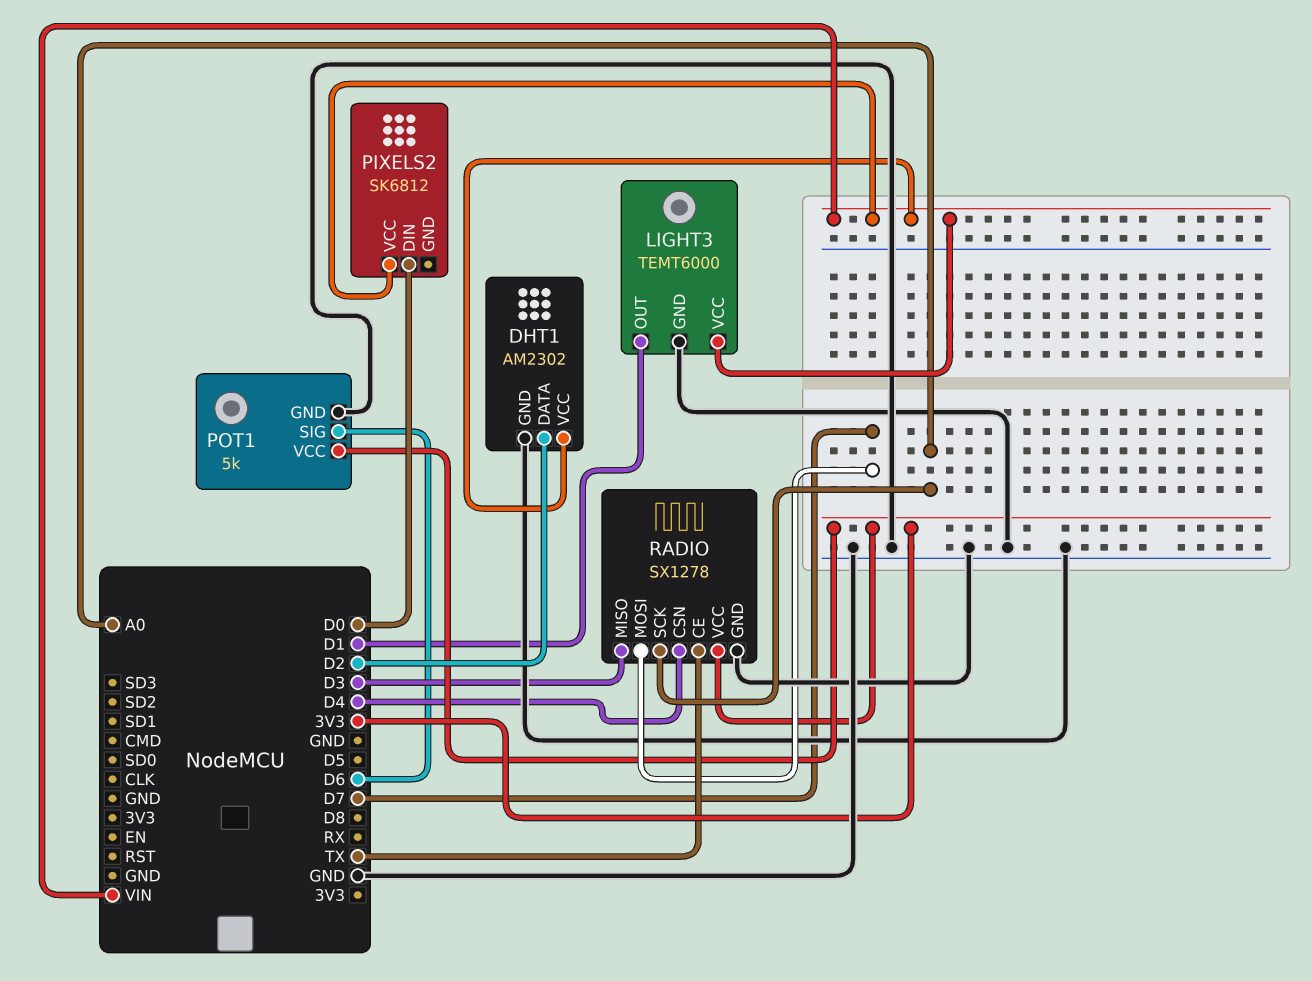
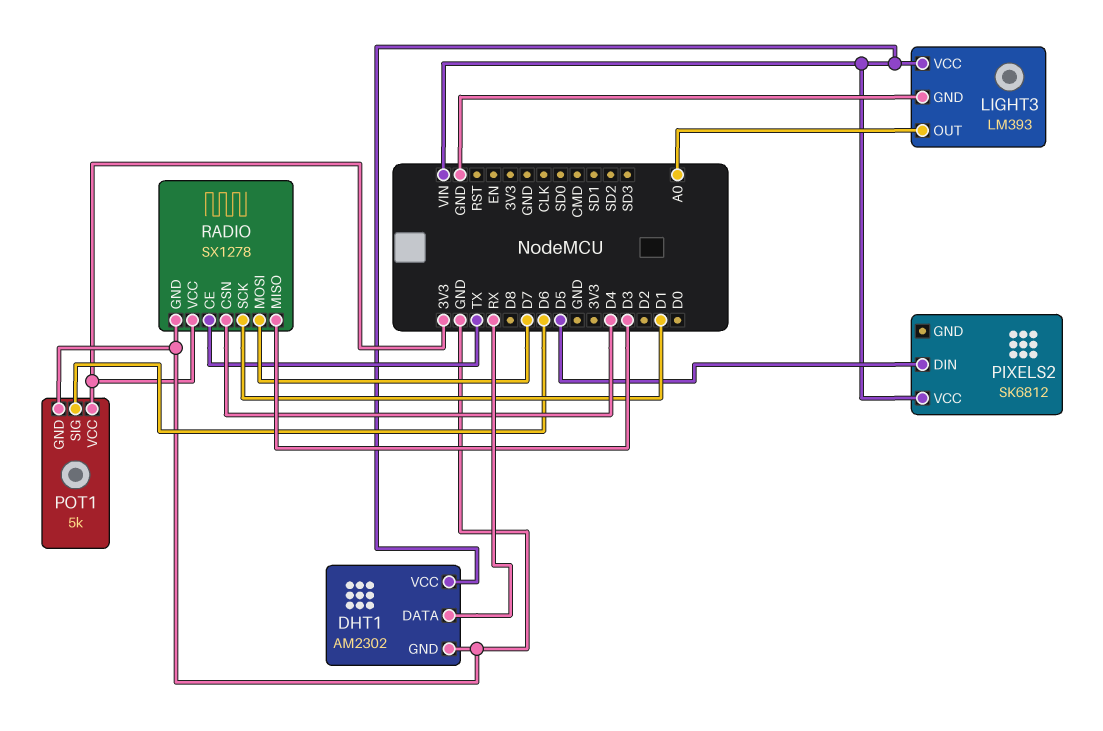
DHT1 pin DATA: D2 -> RX
LIGHT3: TEMT6000 -> LM393
LIGHT3 pin OUT: D1 -> A0
PIXELS2 pin DIN: D0 -> D5
RADIO pin SCK: A0 -> D1

